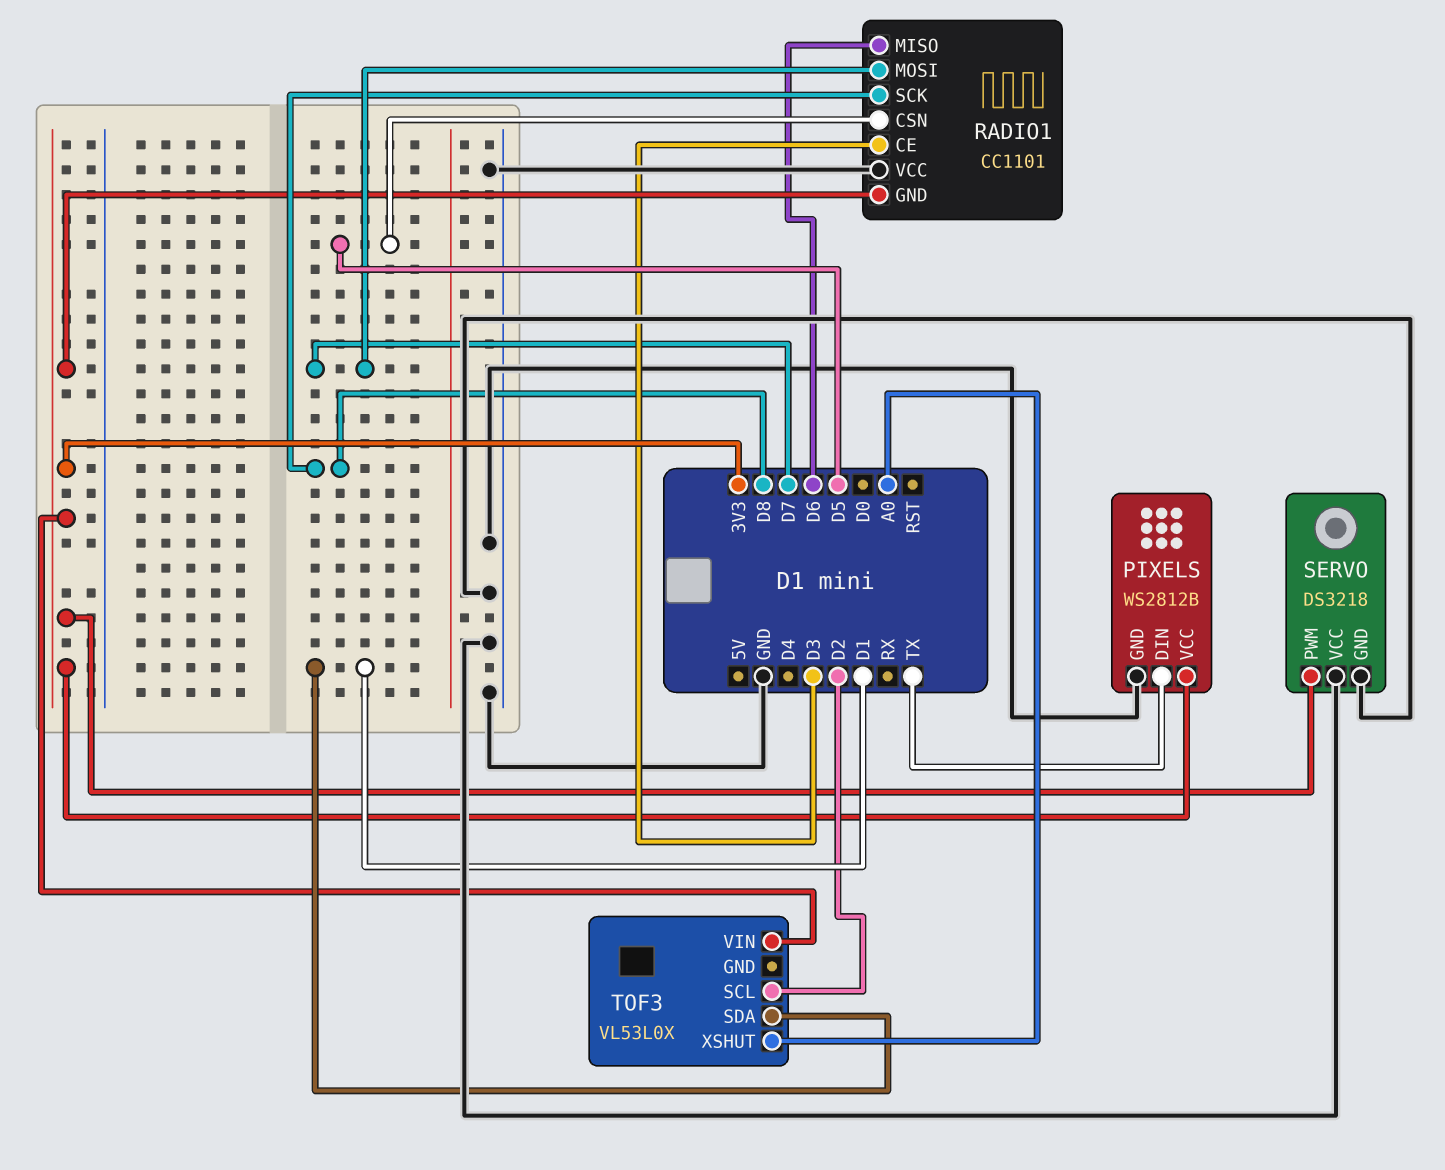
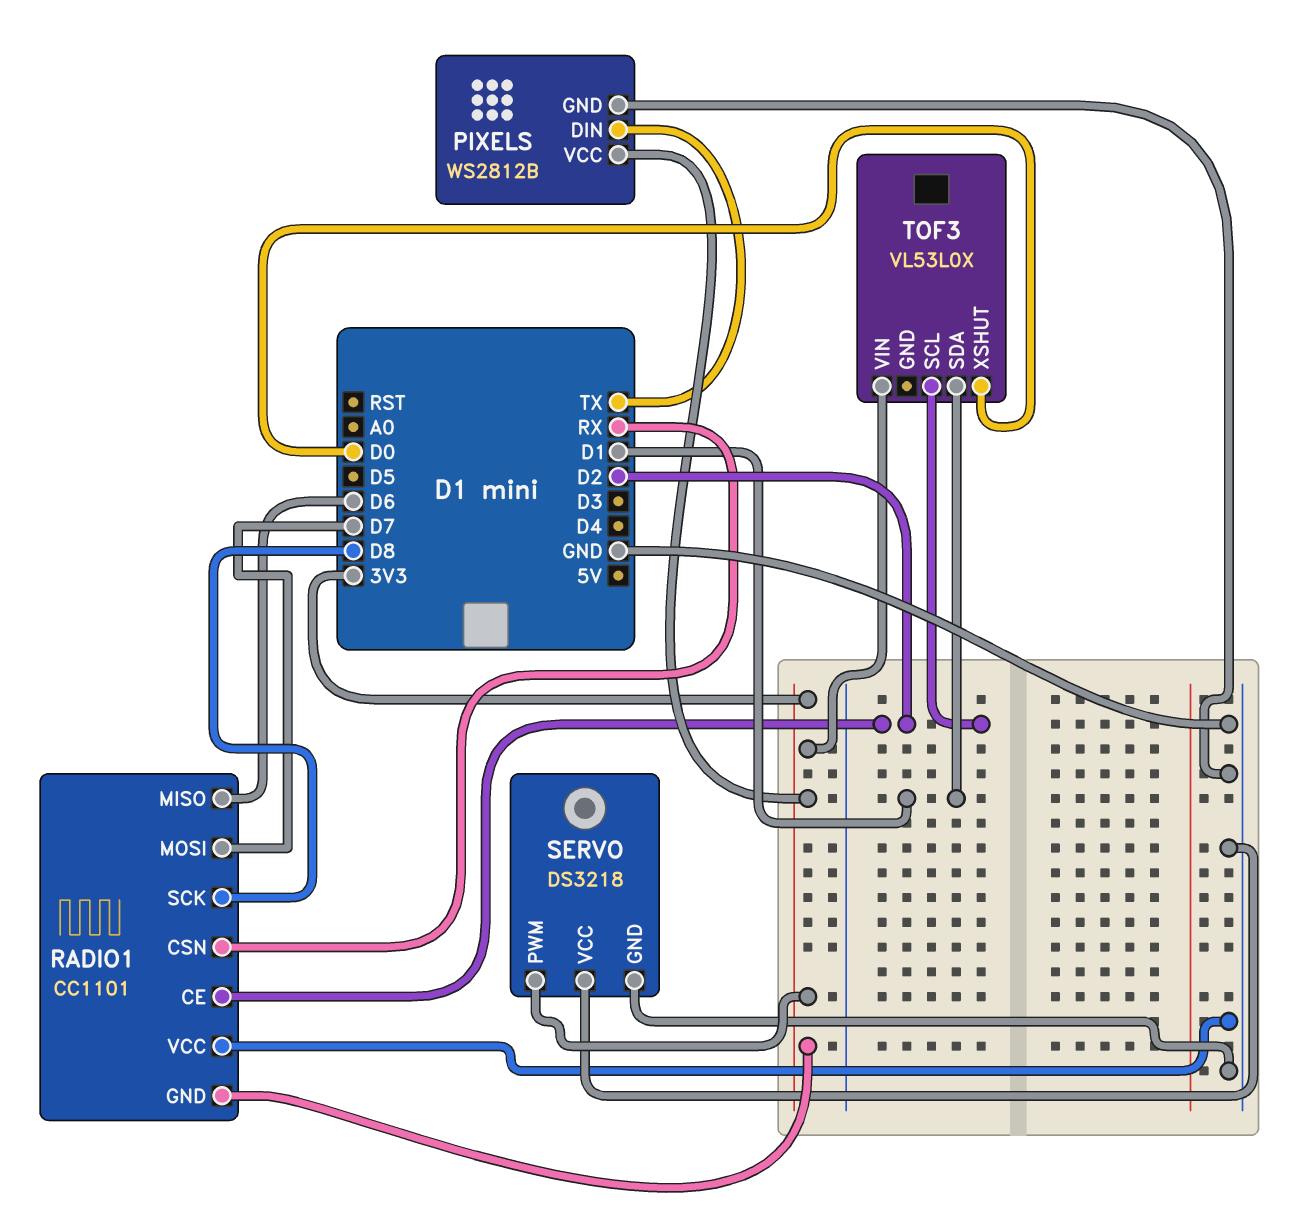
RADIO1 pin CE: D3 -> D2
RADIO1 pin CSN: D5 -> RX
TOF3 pin XSHUT: A0 -> D0

